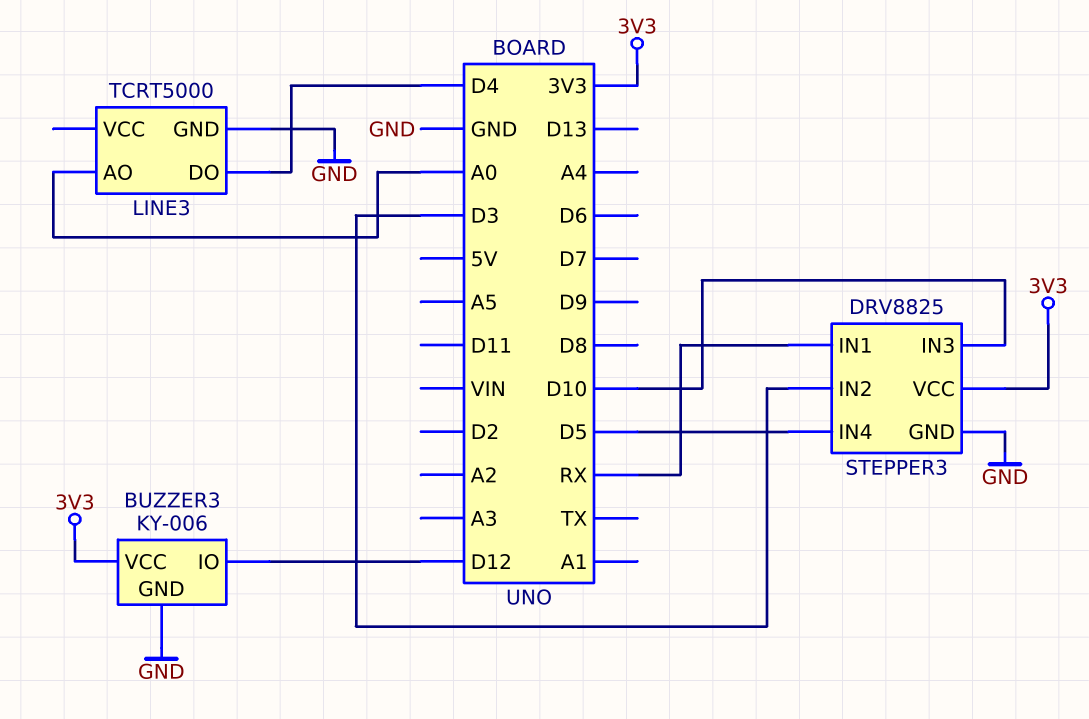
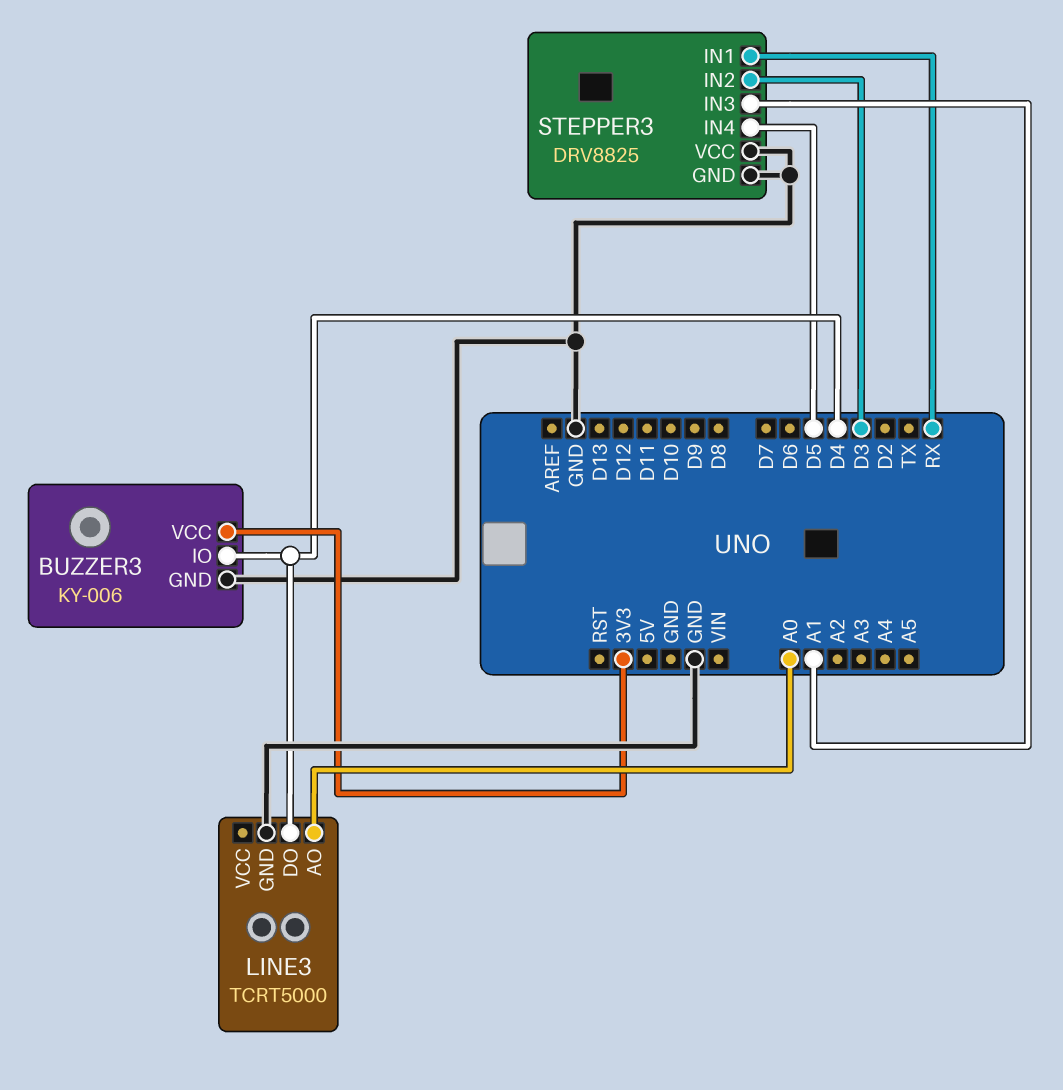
BUZZER3 pin IO: D12 -> D4
STEPPER3 pin IN3: D10 -> A1
STEPPER3 pin VCC: 3V3 -> GND

